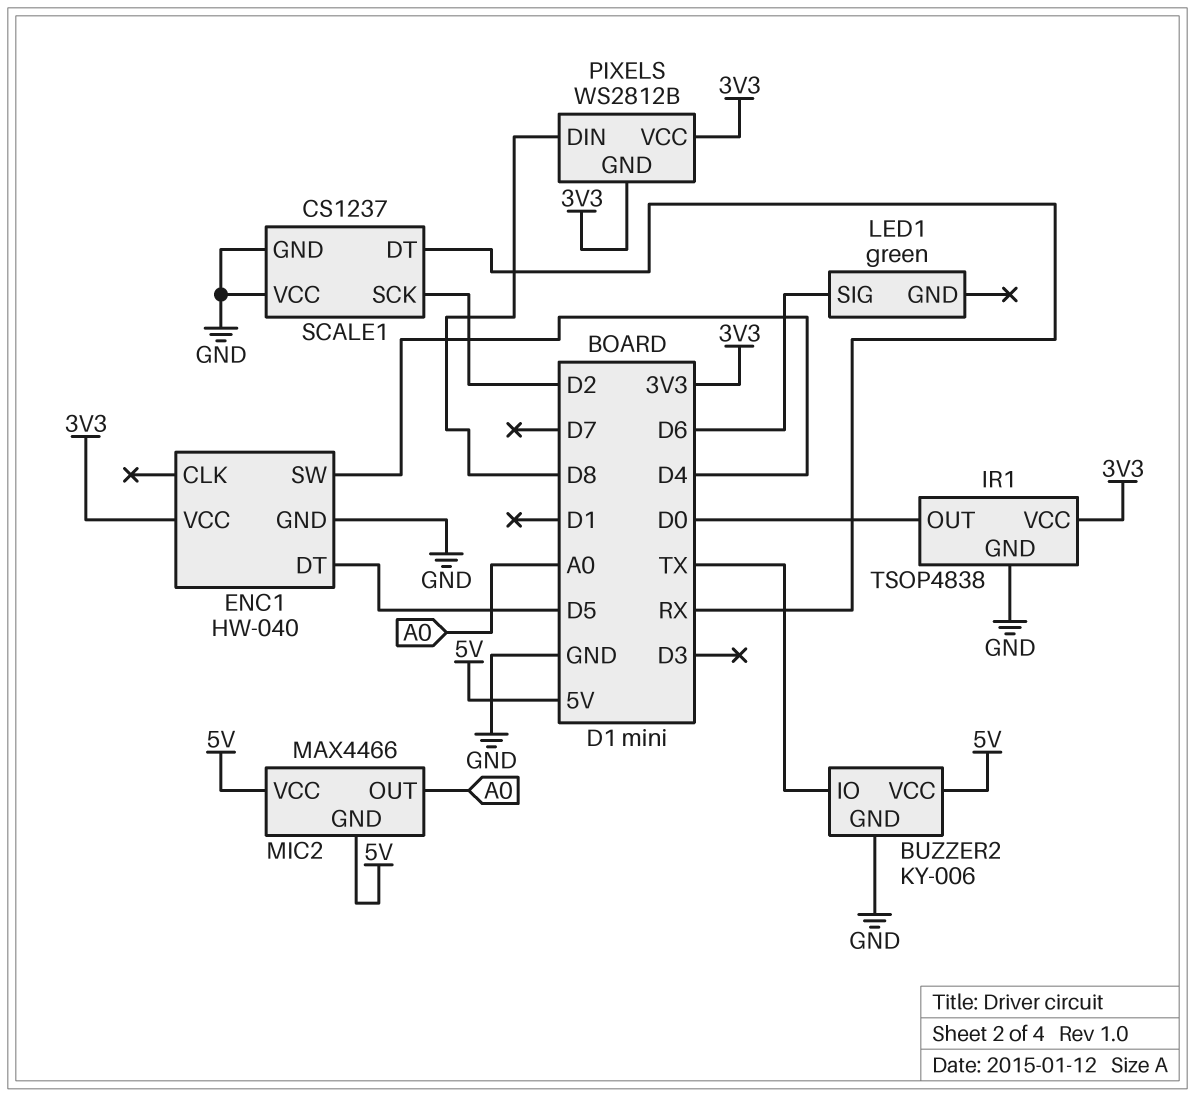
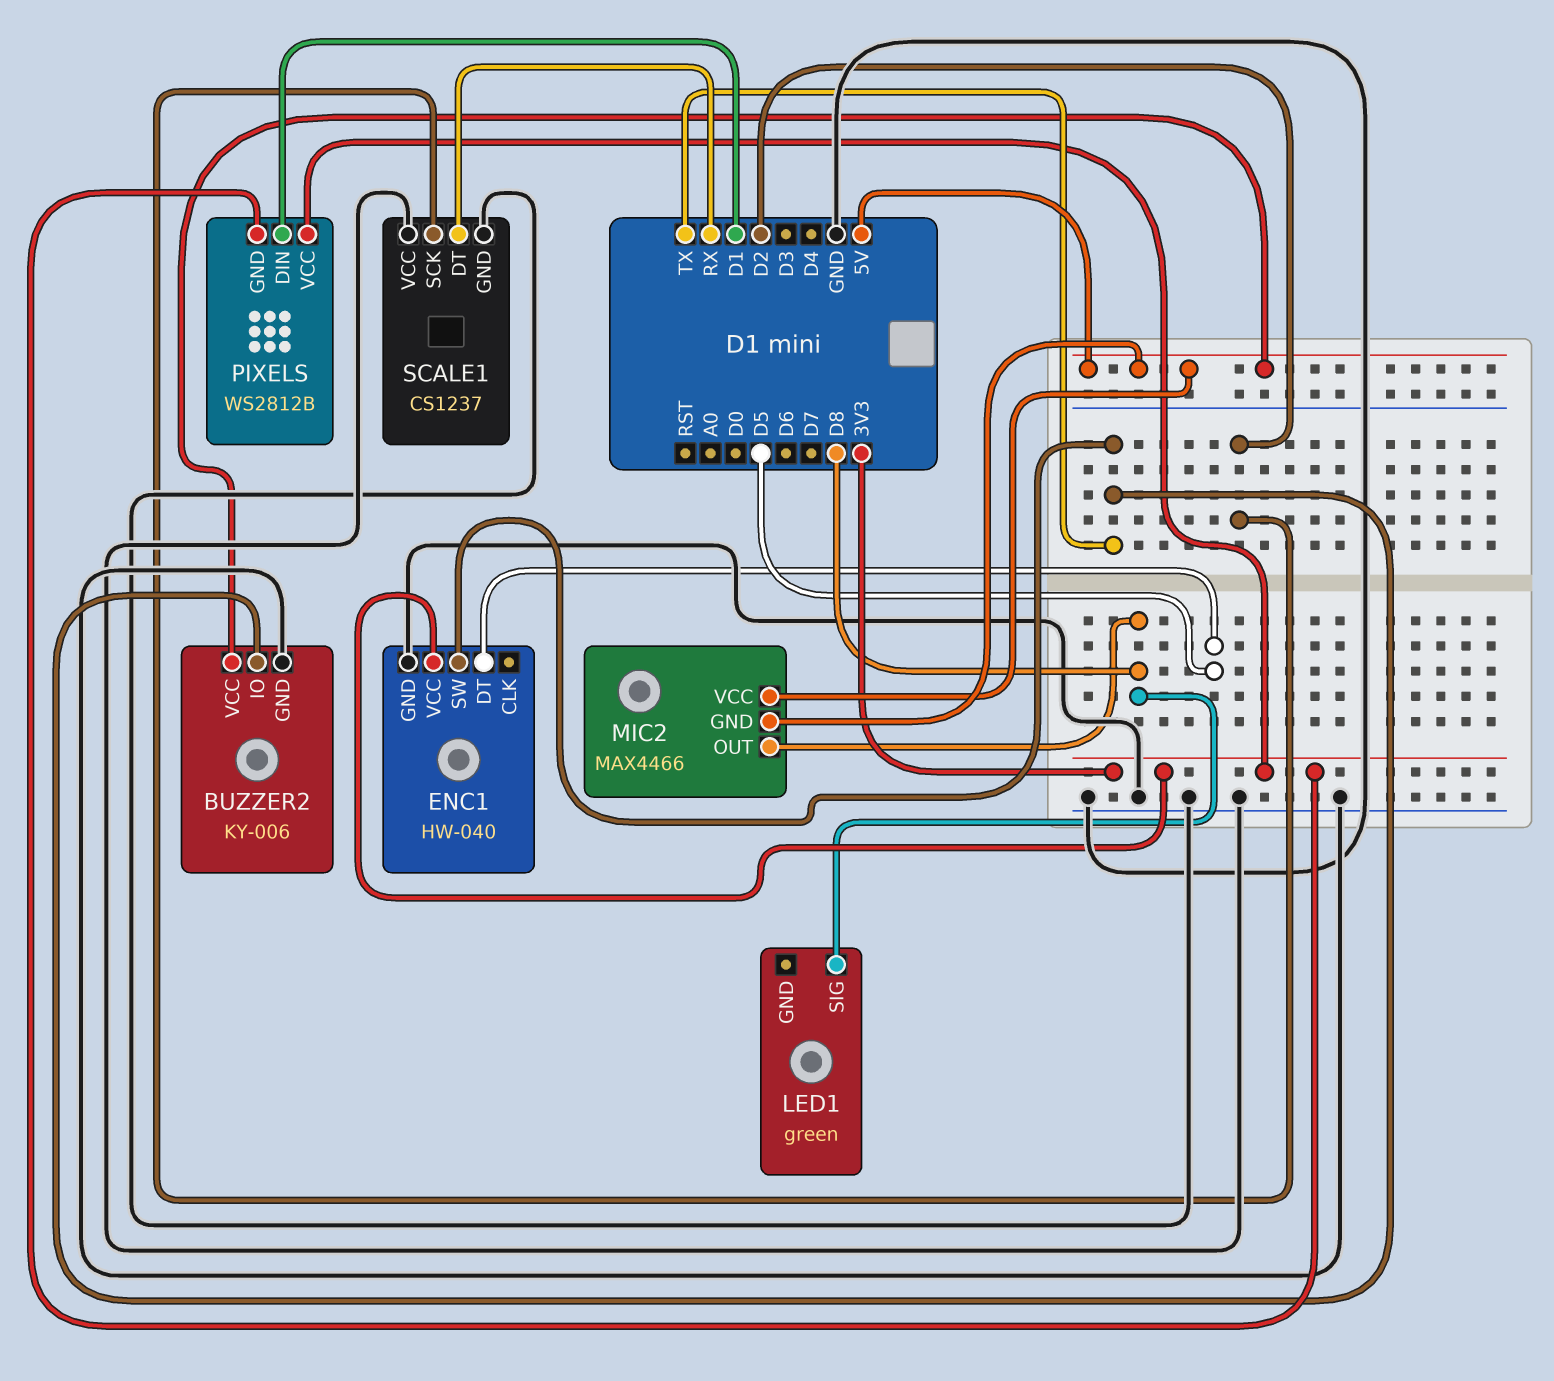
ENC1 pin SW: D4 -> TX
IR1: TSOP4838 -> none
IR1 pin GND: GND -> none
IR1 pin OUT: D0 -> none
IR1 pin VCC: 3V3 -> none
LED1 pin SIG: D6 -> D8
MIC2 pin OUT: A0 -> D8
PIXELS pin DIN: D8 -> D1

